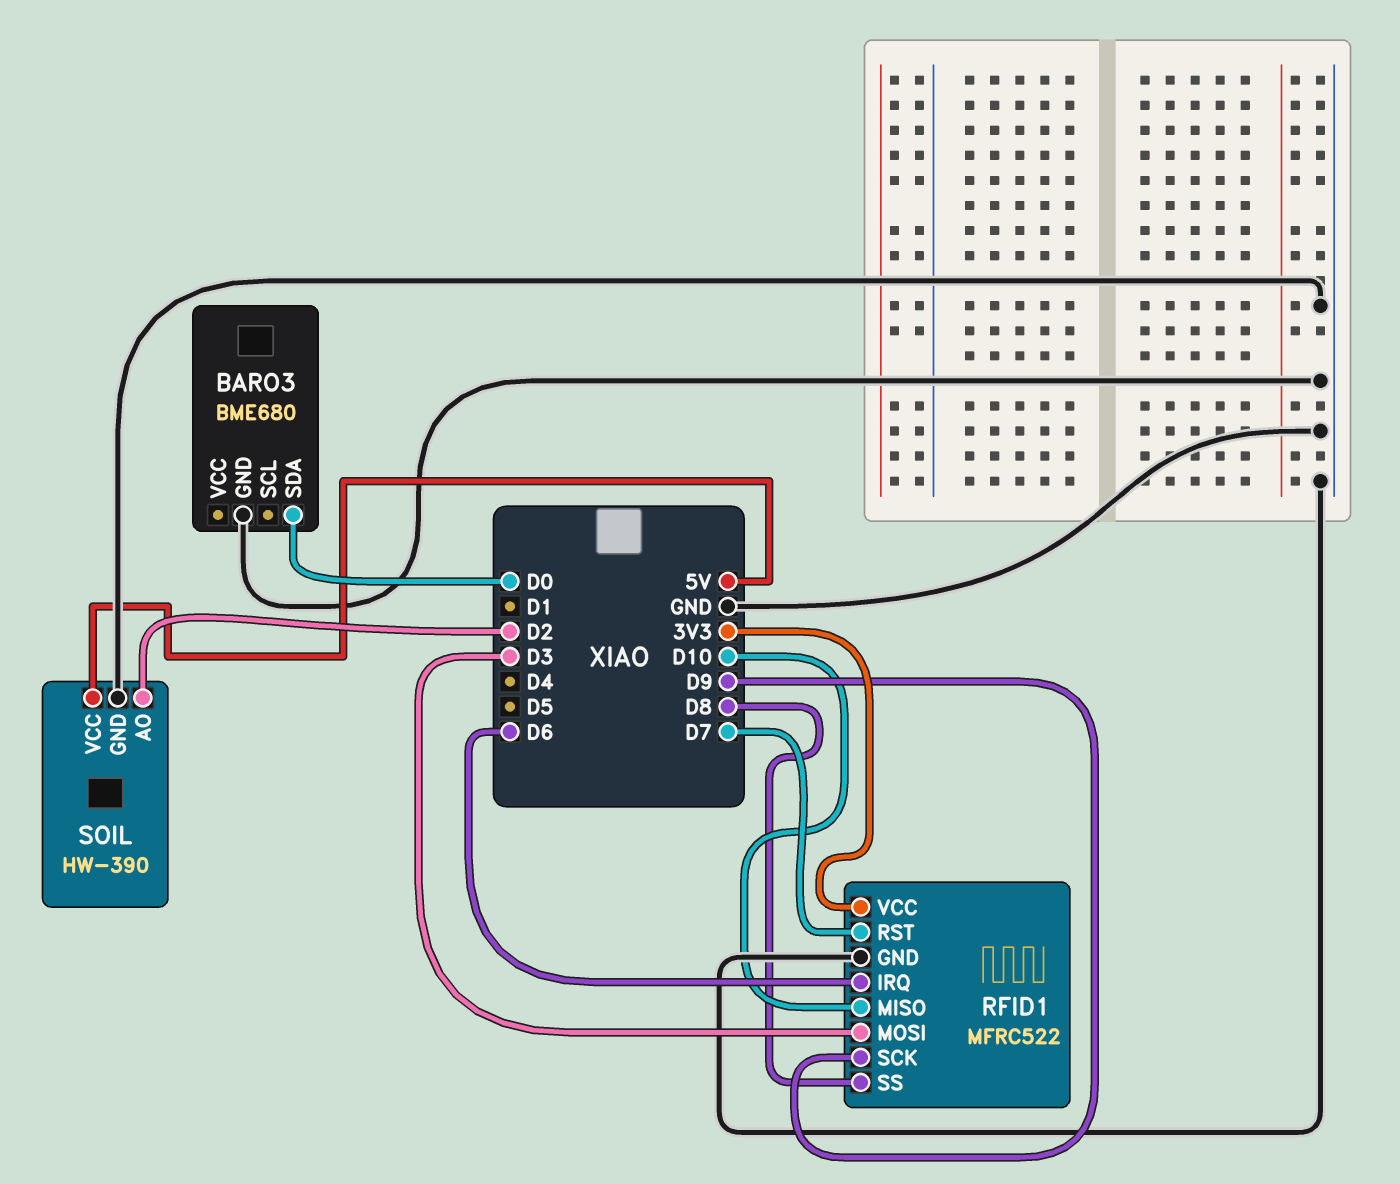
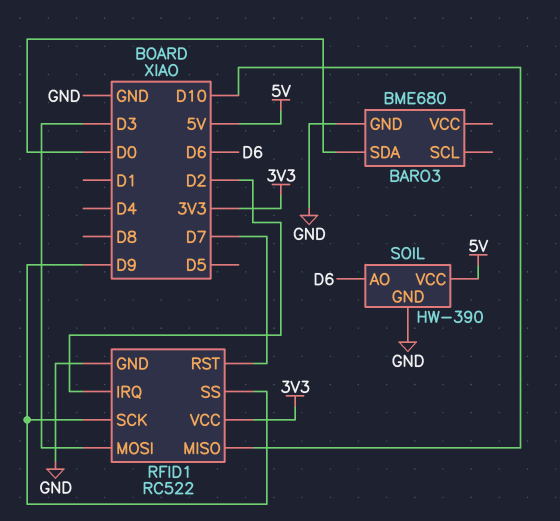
RFID1: MFRC522 -> RC522
RFID1 pin IRQ: D6 -> D2
RFID1 pin SS: D8 -> D9
SOIL pin AO: D2 -> D6

